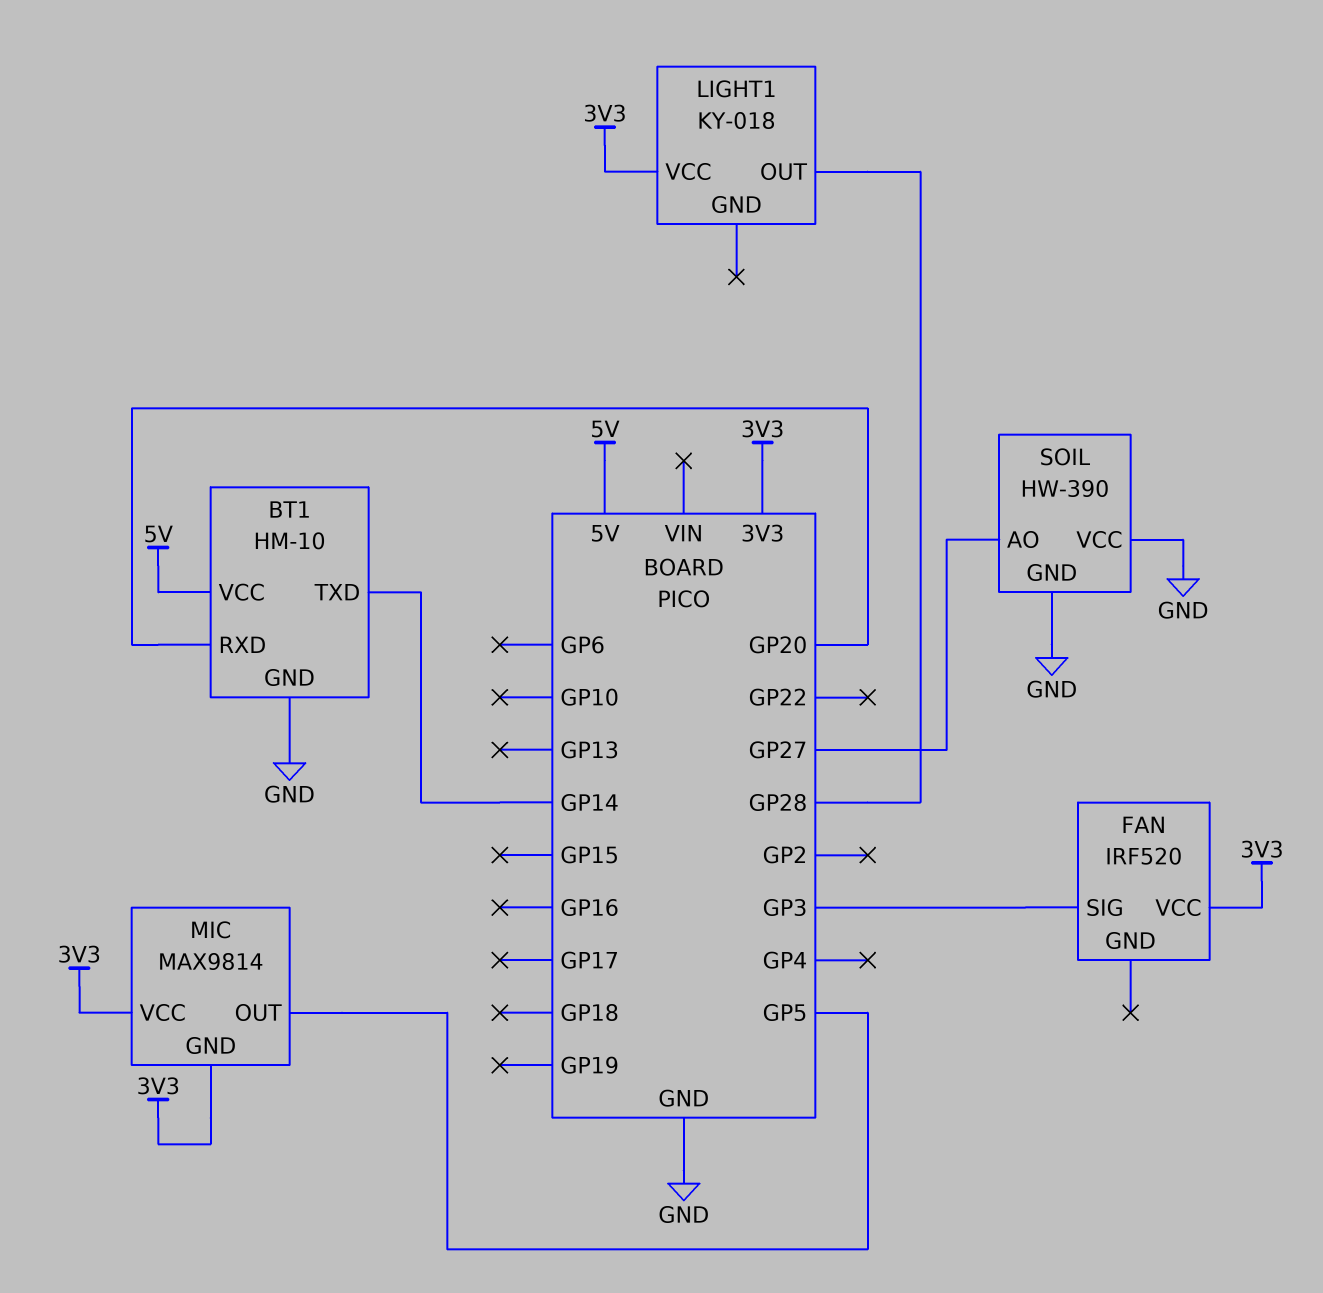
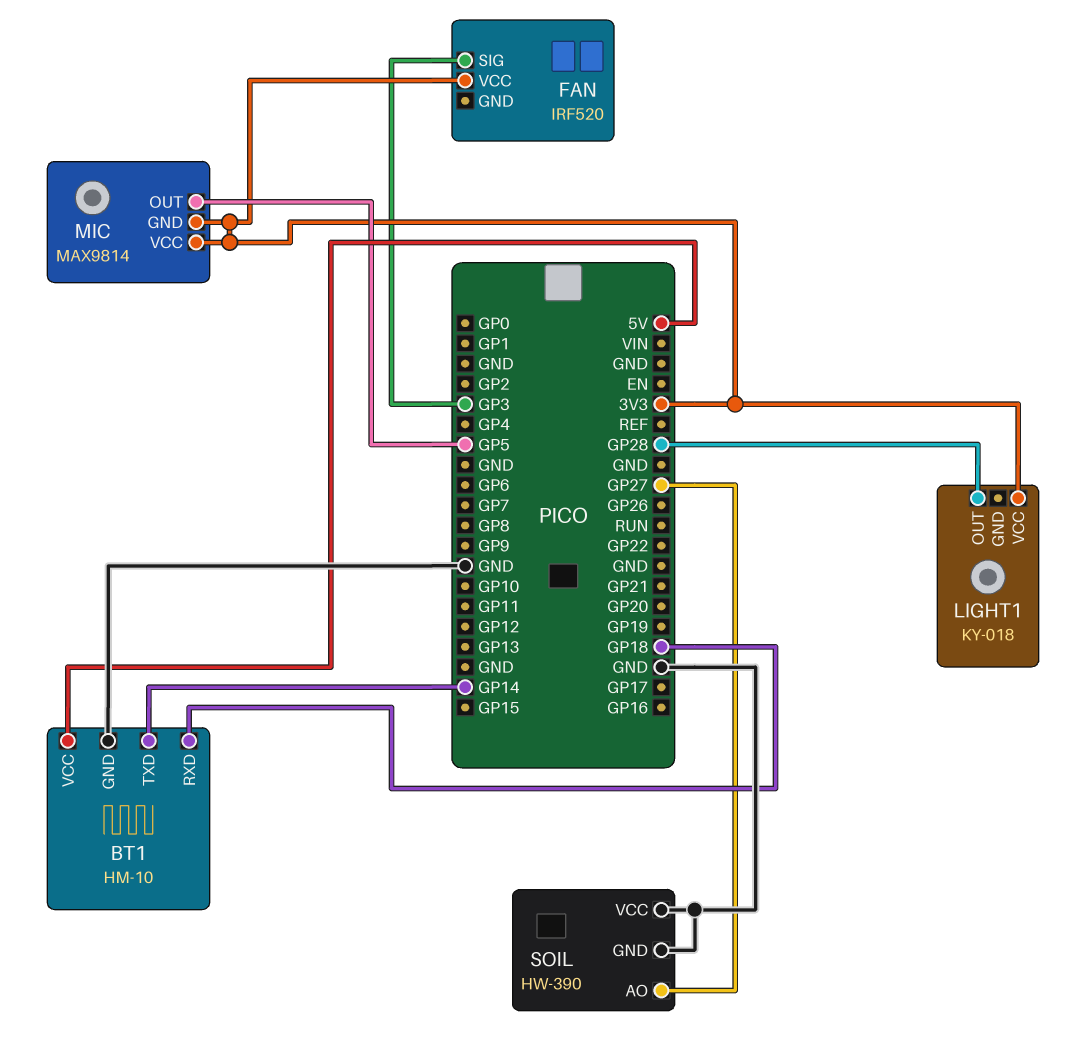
BT1 pin RXD: GP20 -> GP18

